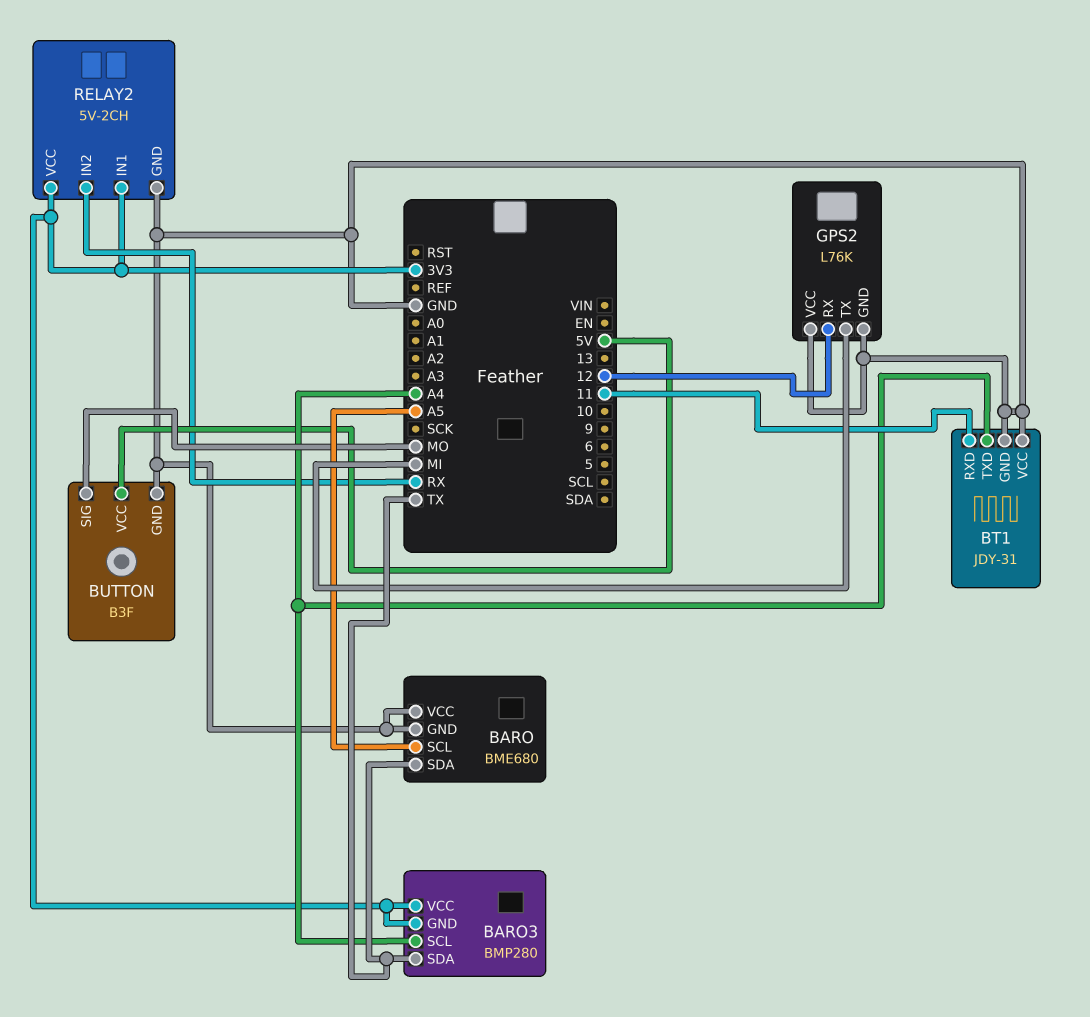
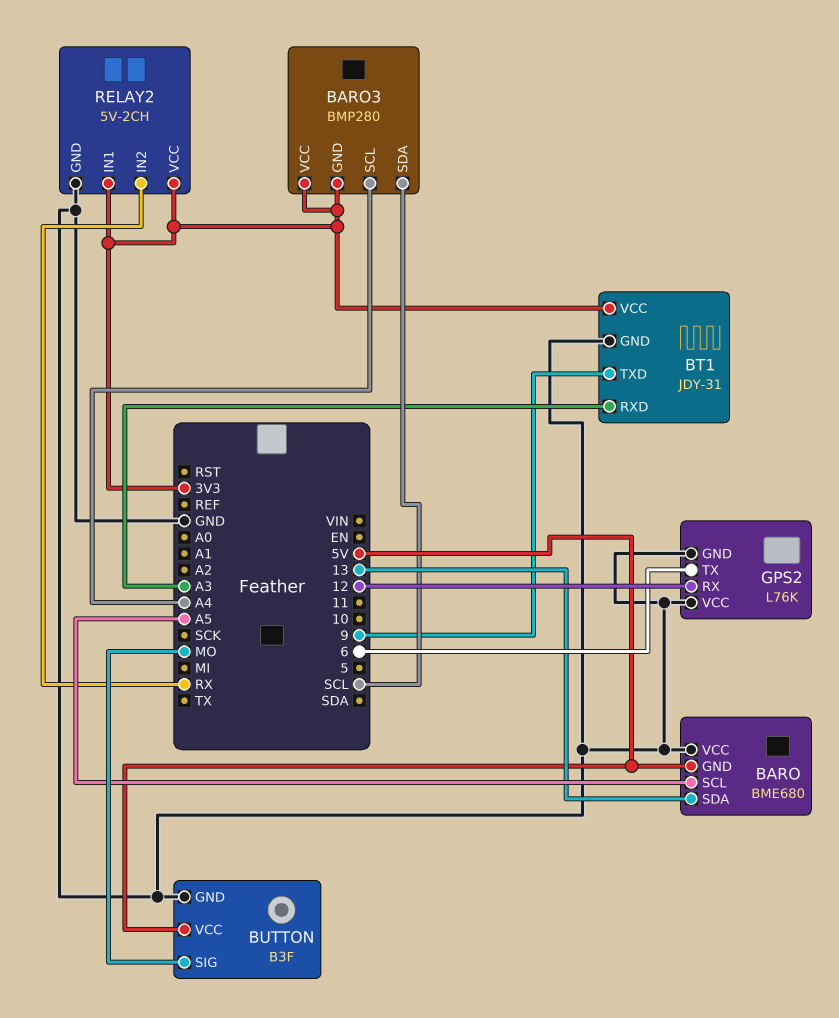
BARO pin GND: GND -> 5V
BARO pin SDA: TX -> 13
BARO3 pin SDA: TX -> SCL
BT1 pin RXD: 11 -> A3
BT1 pin TXD: A4 -> 9
BT1 pin VCC: GND -> 3V3
GPS2 pin TX: MI -> 6

